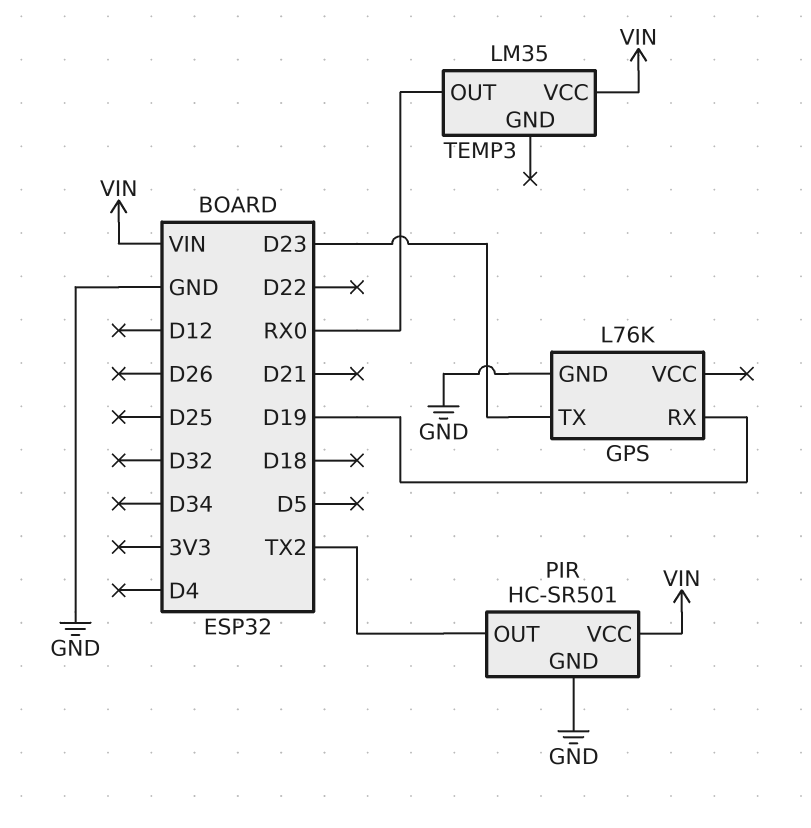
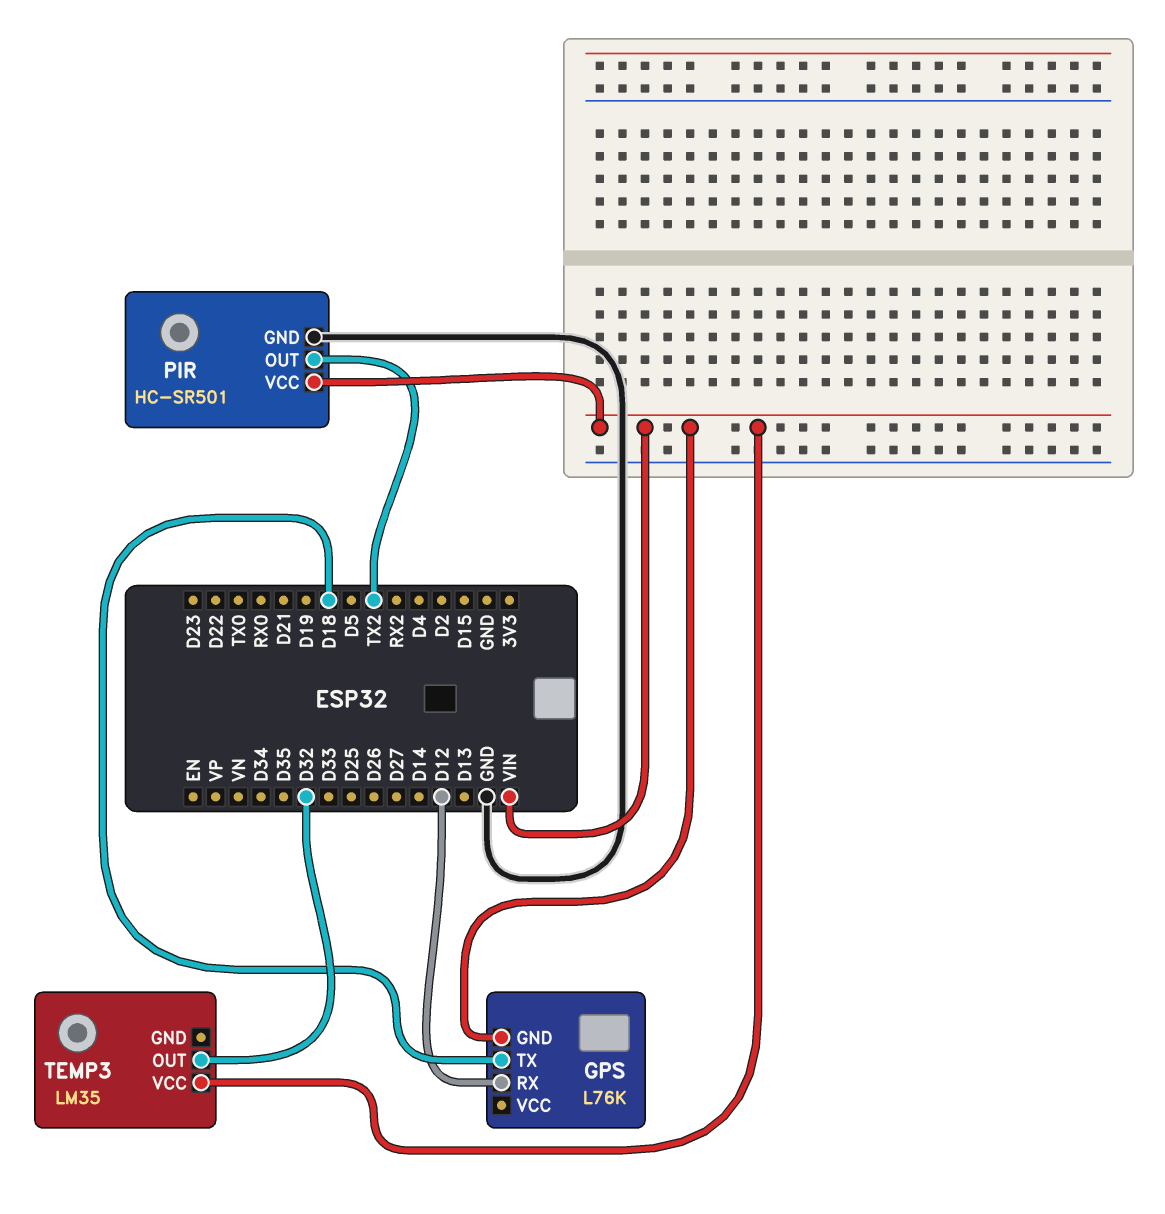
GPS pin GND: GND -> VIN
GPS pin RX: D19 -> D12
GPS pin TX: D23 -> D18
TEMP3 pin OUT: RX0 -> D32

